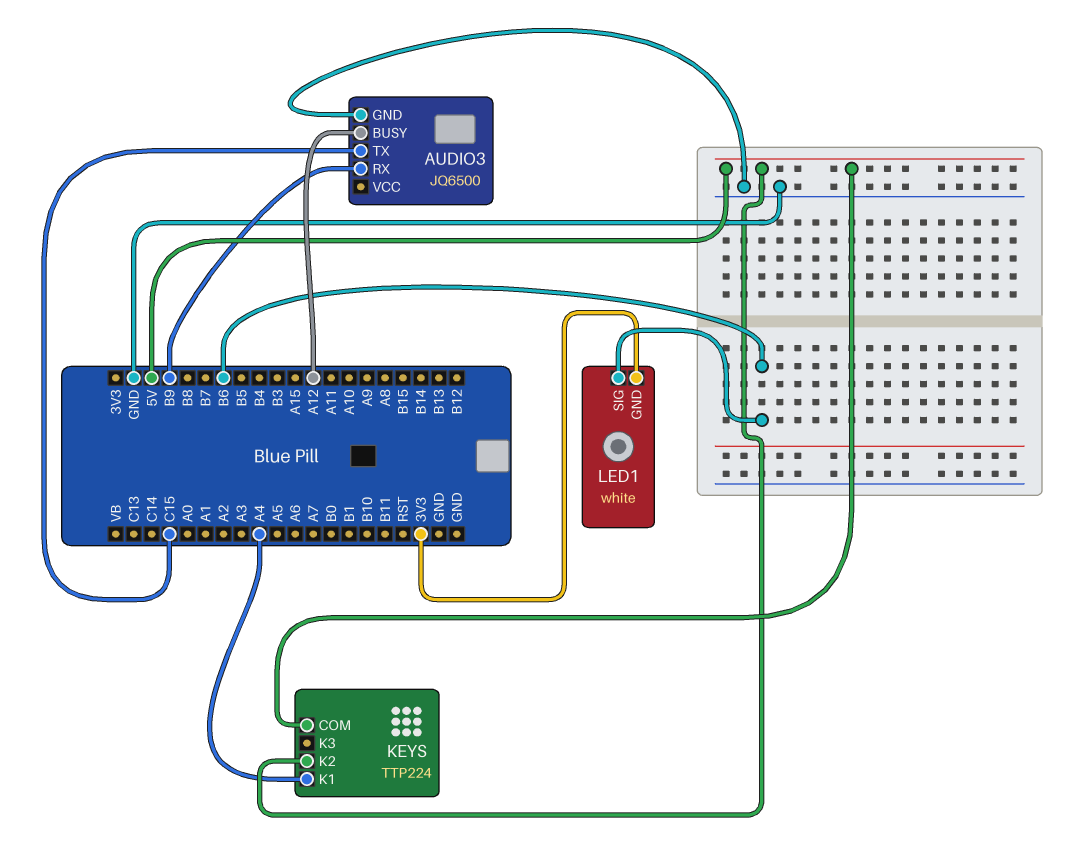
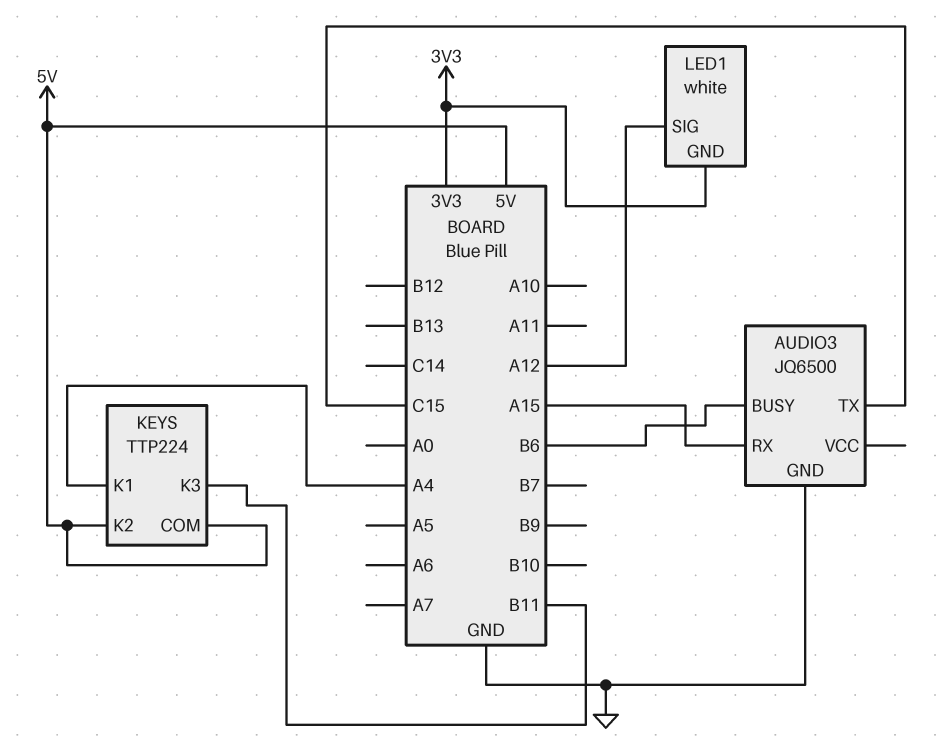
AUDIO3 pin BUSY: A12 -> B6
AUDIO3 pin RX: B9 -> A15
KEYS pin K3: none -> B11
LED1 pin SIG: B6 -> A12

